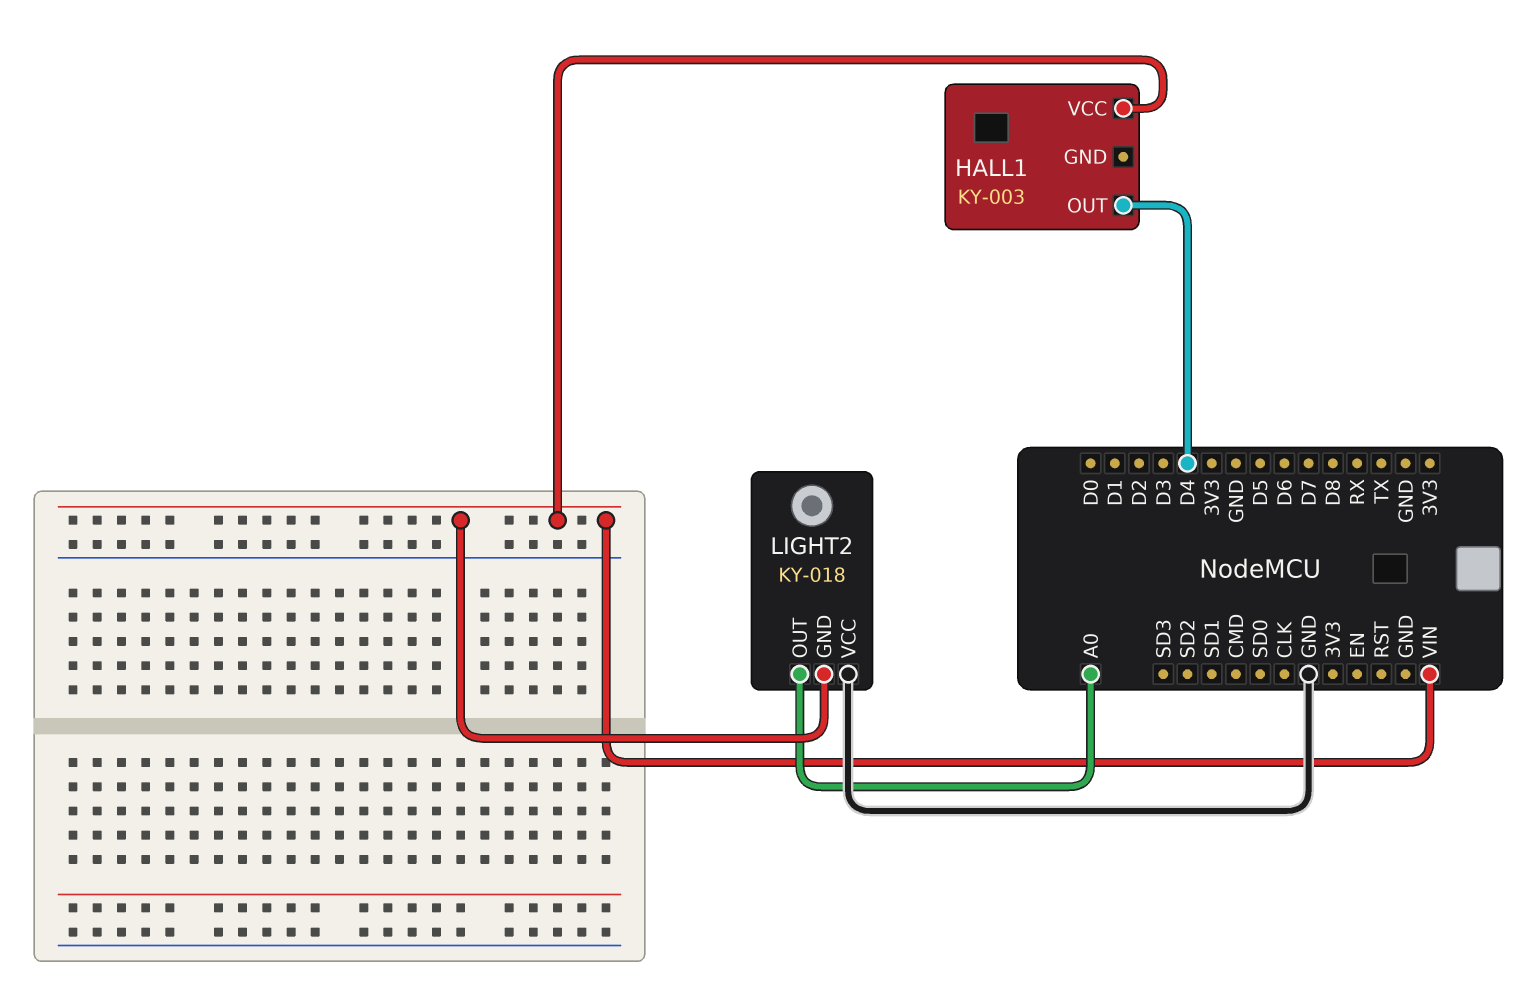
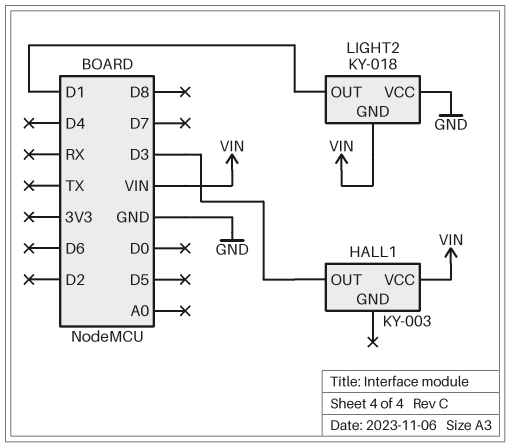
HALL1 pin OUT: D4 -> D3
LIGHT2 pin OUT: A0 -> D1

